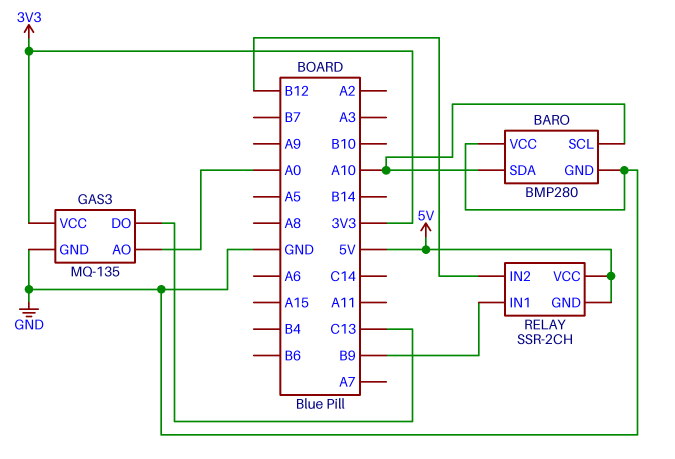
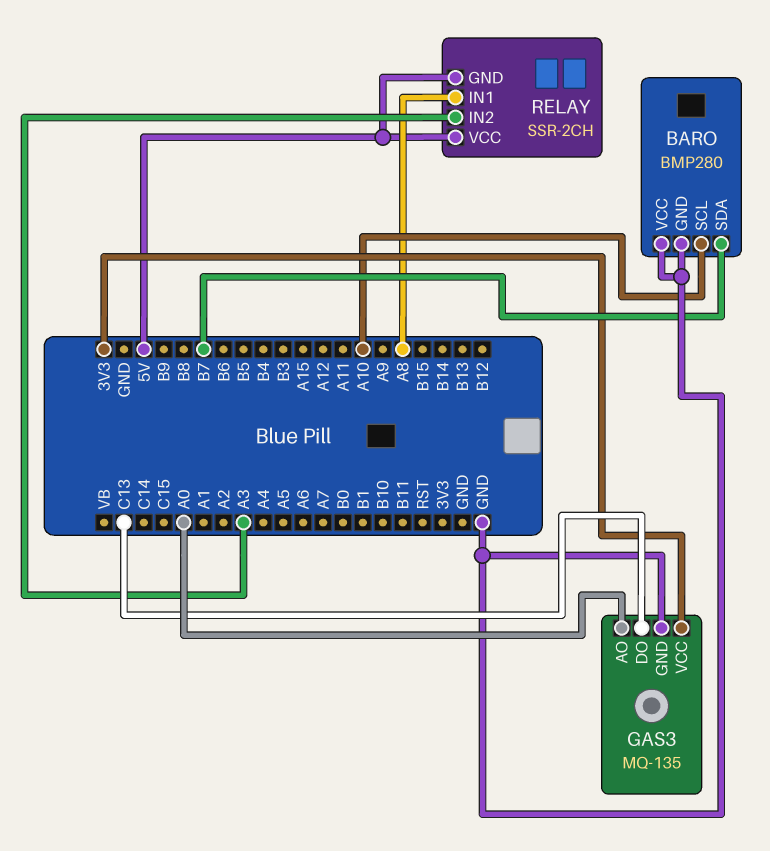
BARO pin SDA: A10 -> B7
RELAY pin IN1: B9 -> A8
RELAY pin IN2: B12 -> A3

